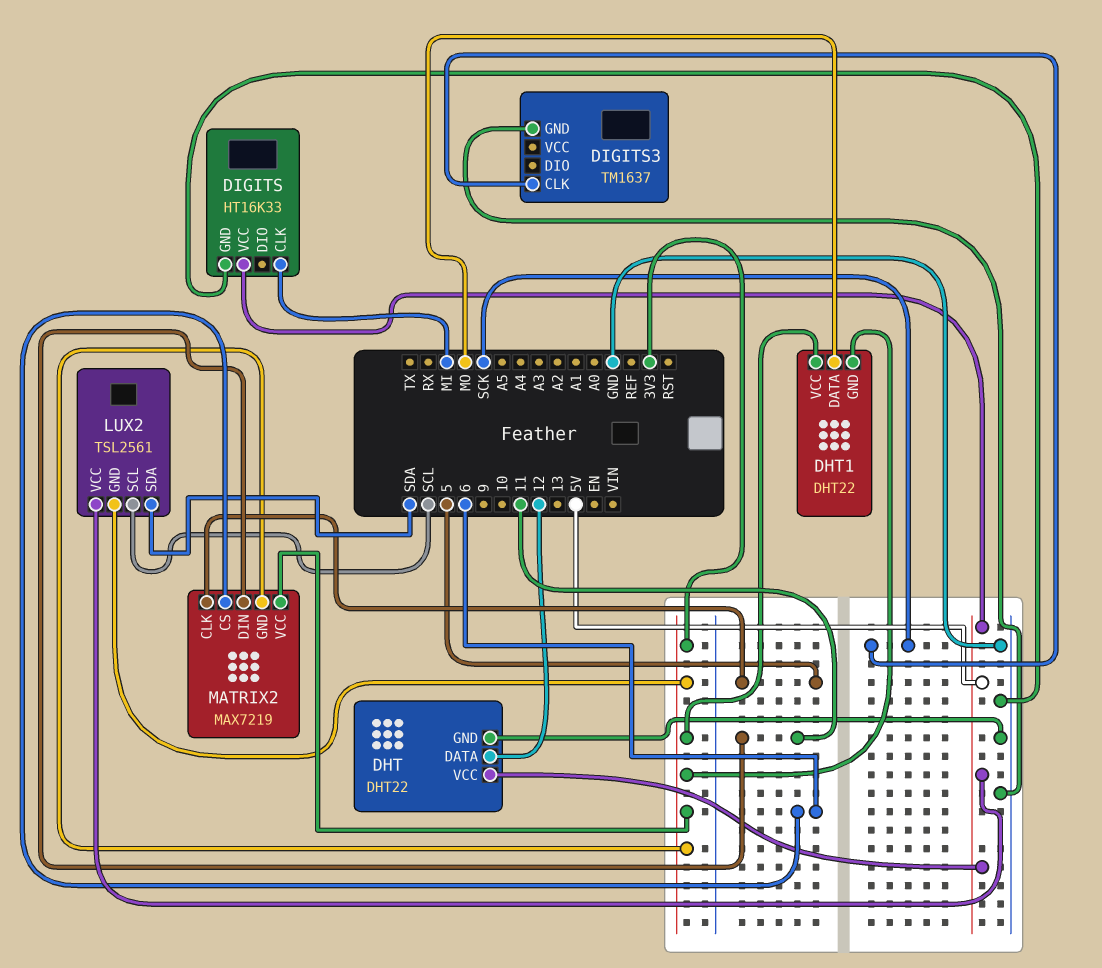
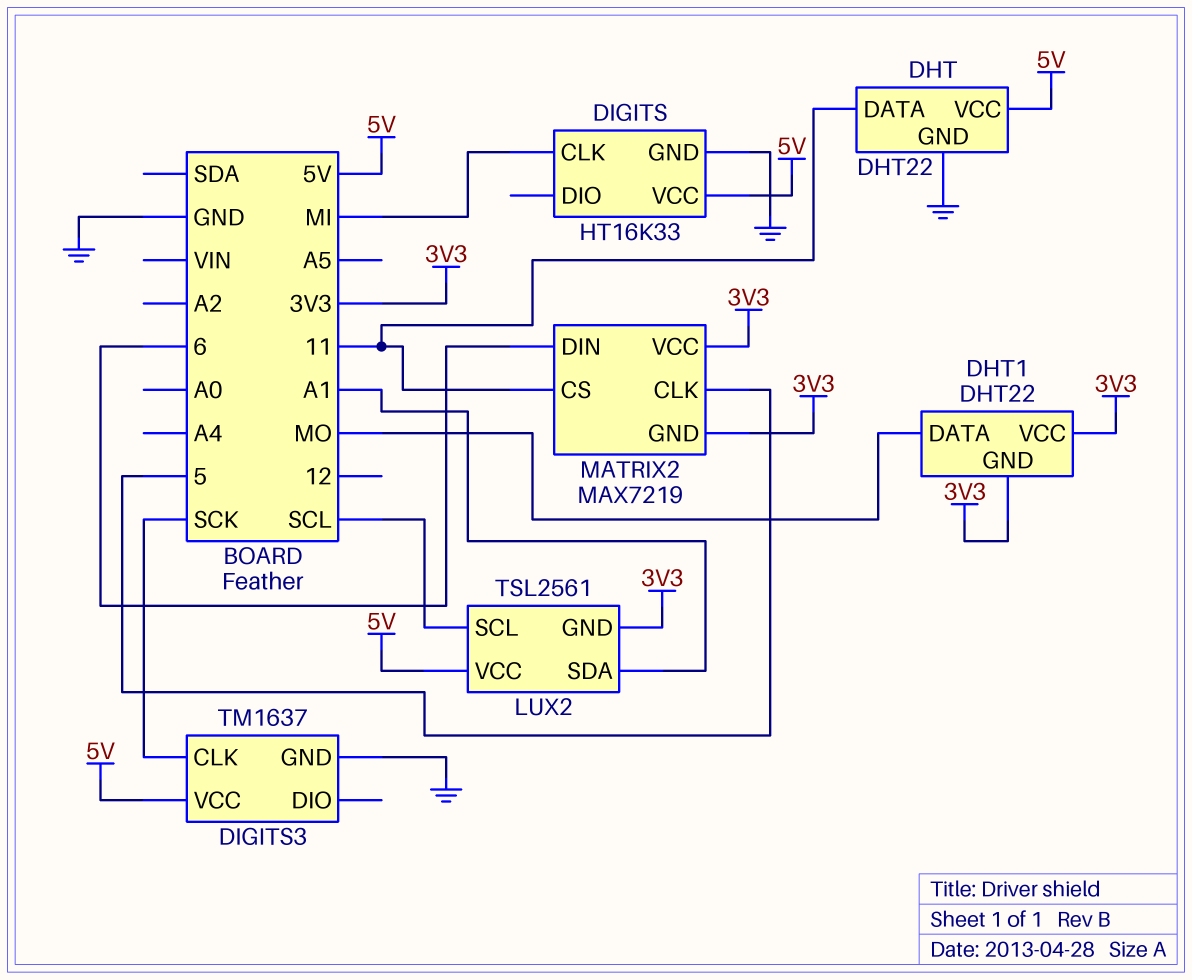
DHT pin DATA: 12 -> 11
DIGITS3 pin VCC: none -> 5V
LUX2 pin SDA: SDA -> A1
MATRIX2 pin CS: 6 -> 11
MATRIX2 pin DIN: 11 -> 6

